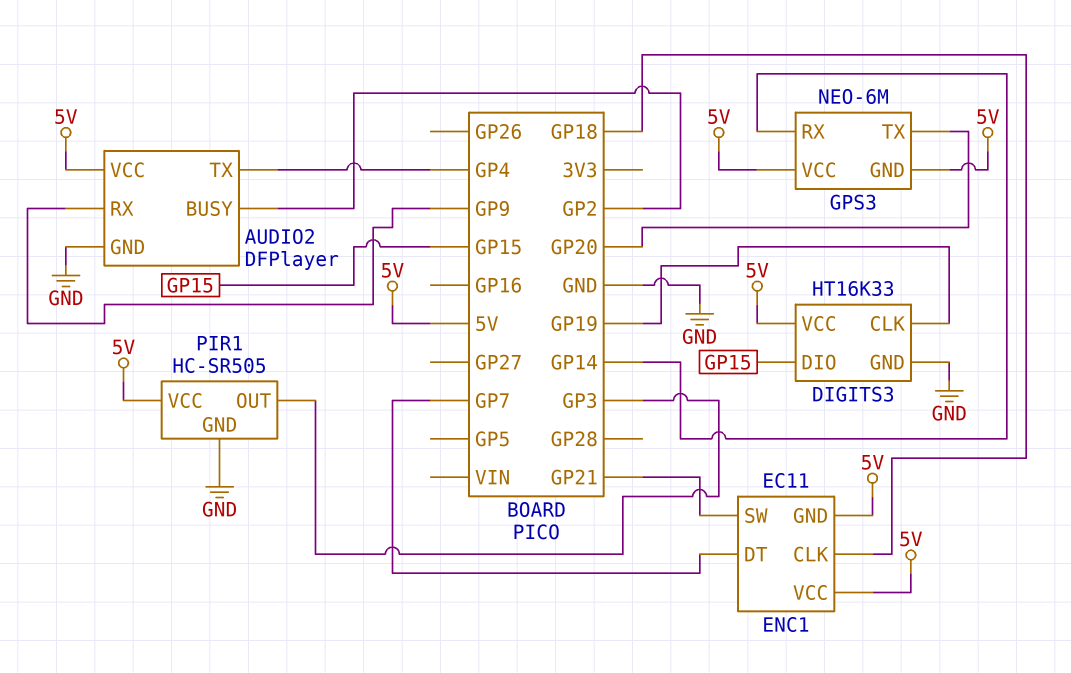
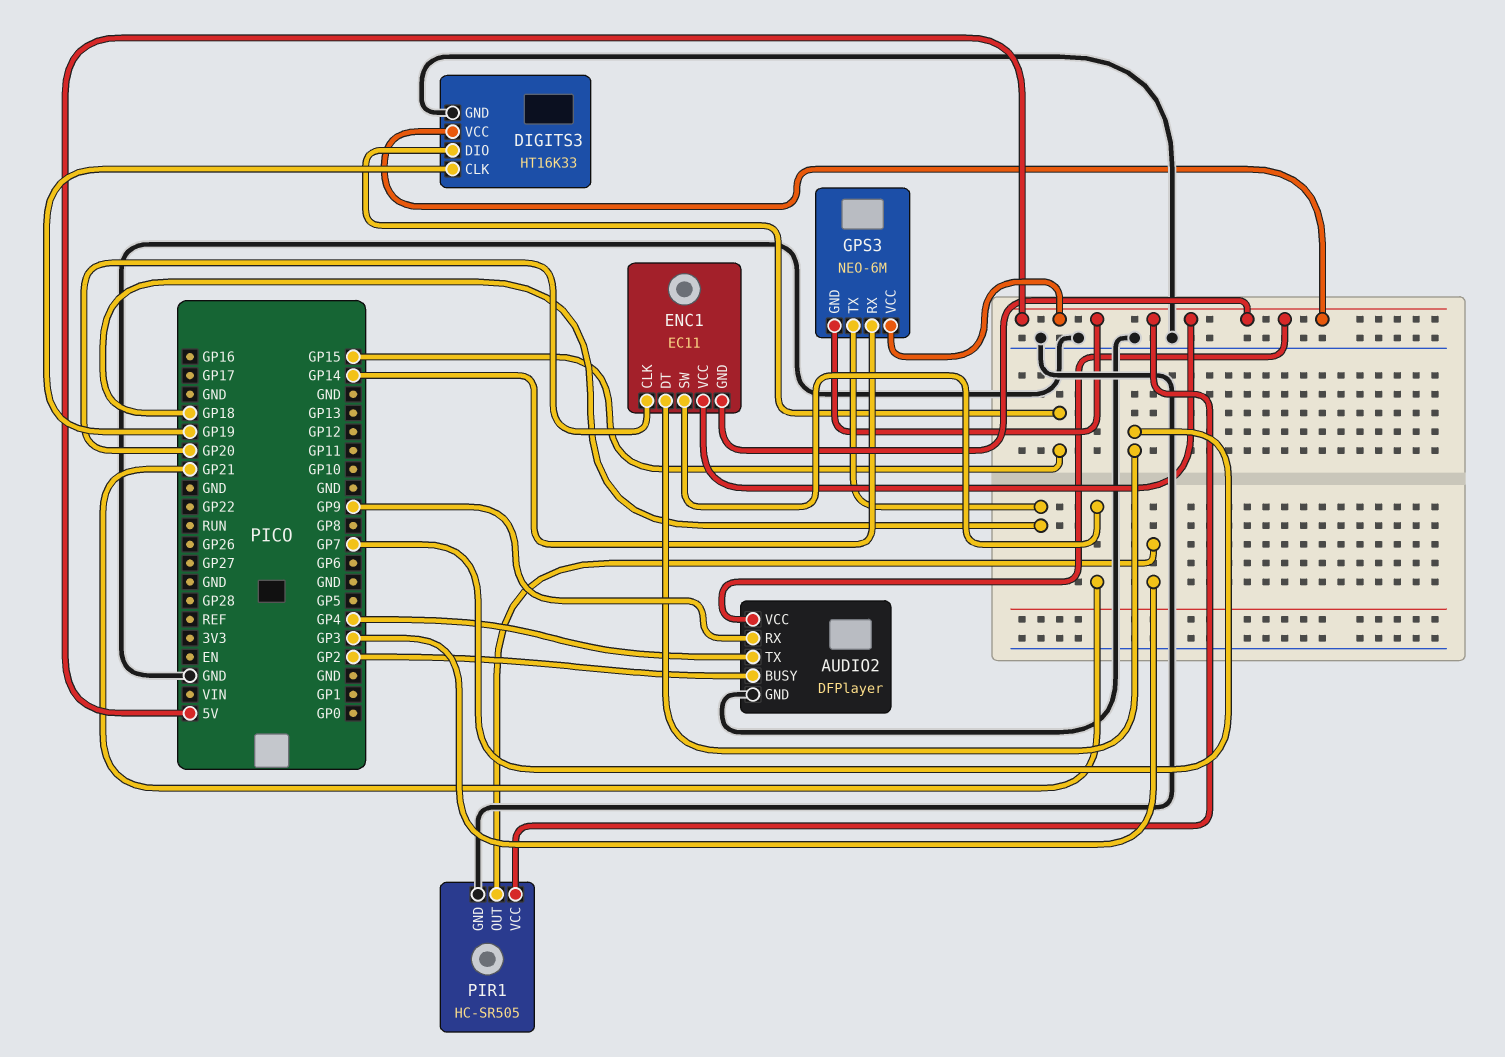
ENC1 pin CLK: GP18 -> GP20
GPS3 pin TX: GP20 -> GP18

